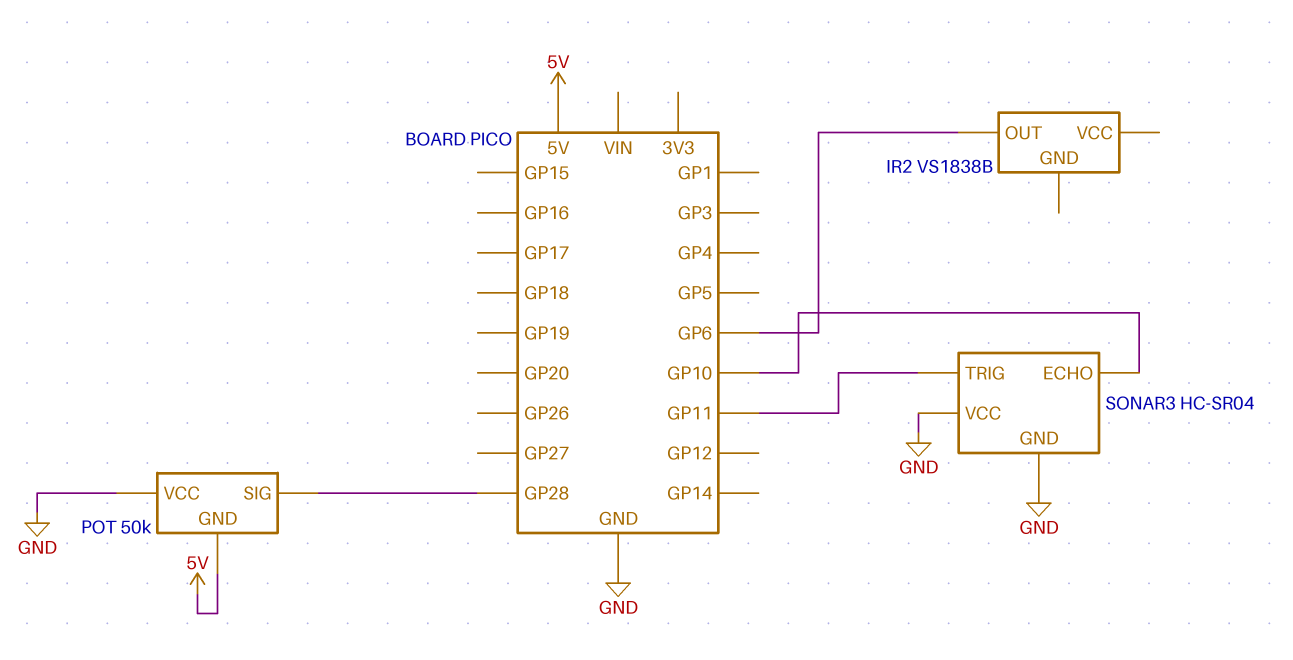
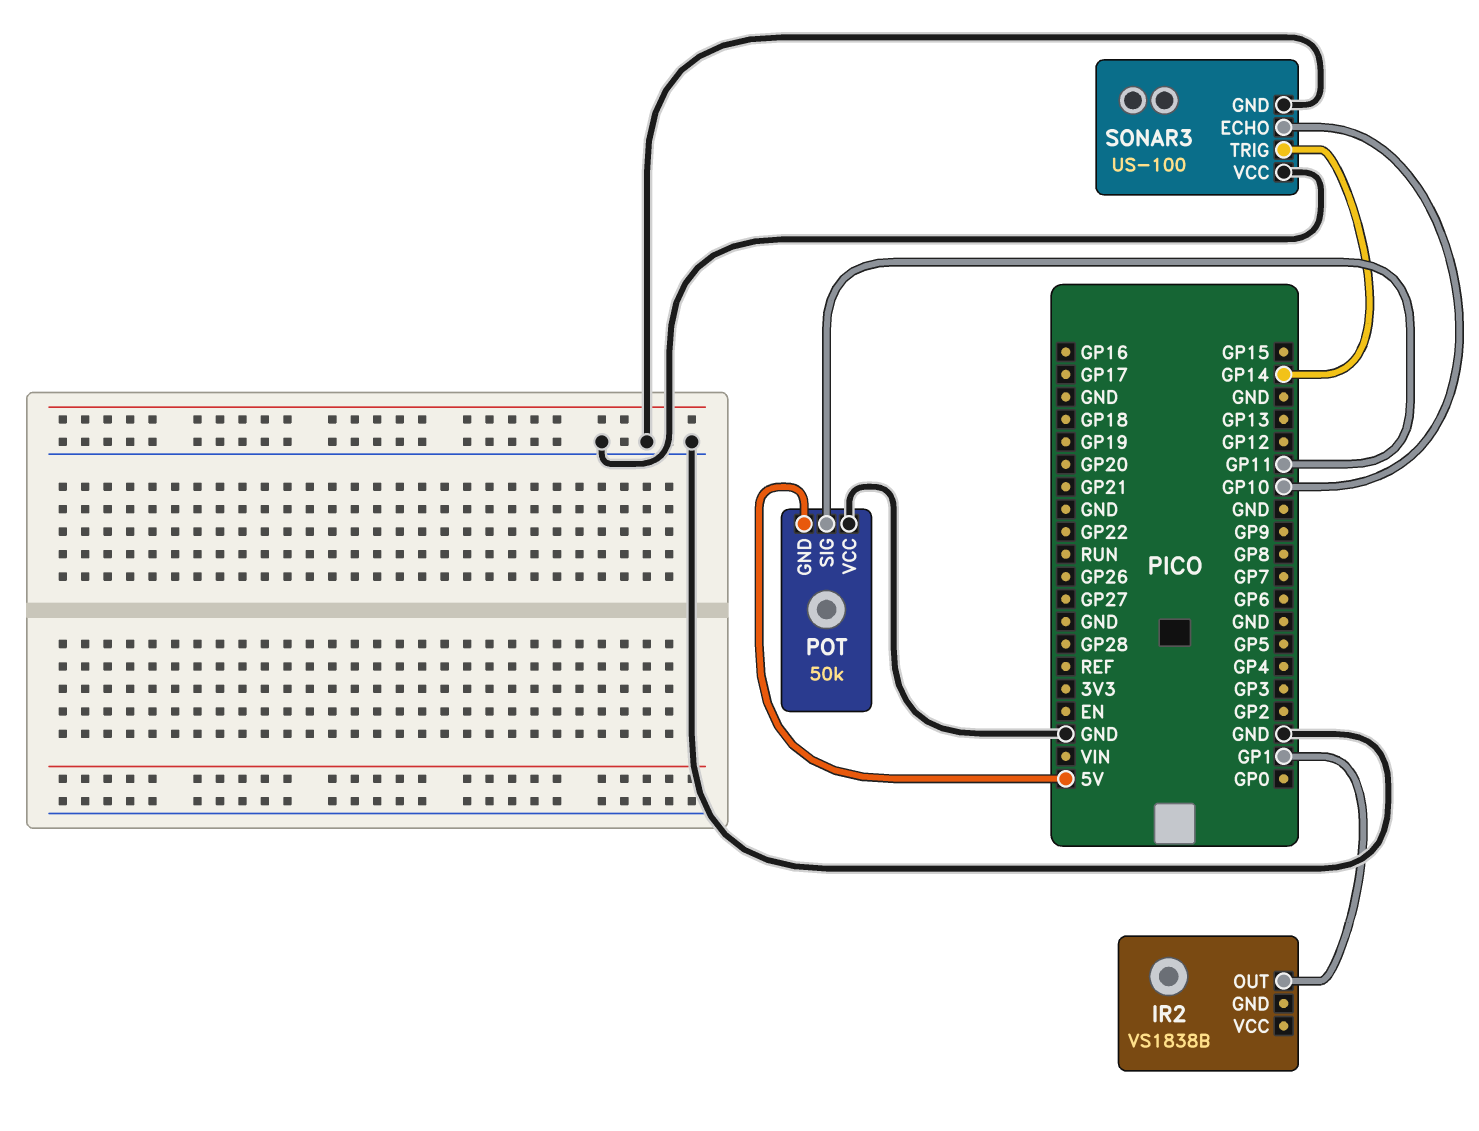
IR2 pin OUT: GP6 -> GP1
POT pin SIG: GP28 -> GP11
SONAR3: HC-SR04 -> US-100
SONAR3 pin TRIG: GP11 -> GP14

